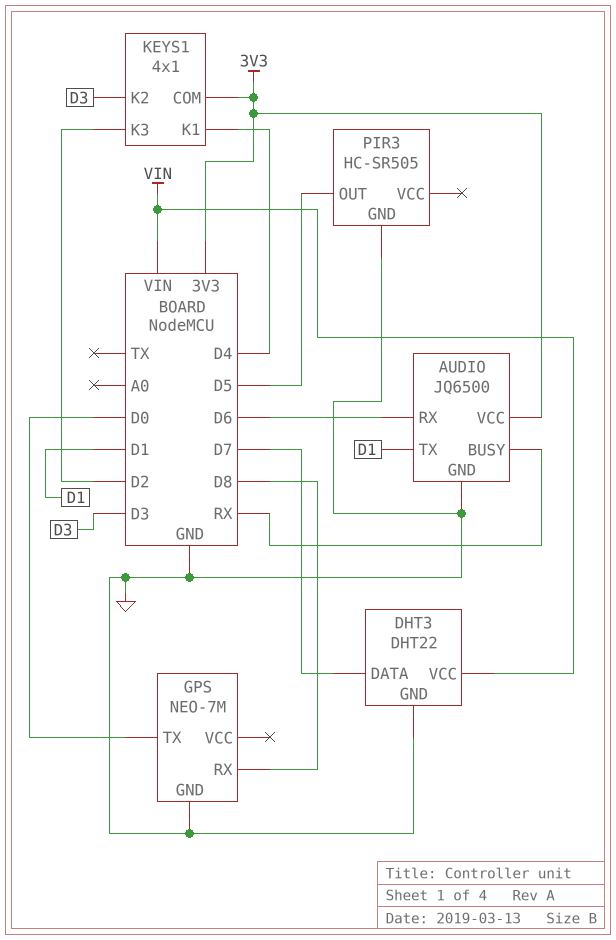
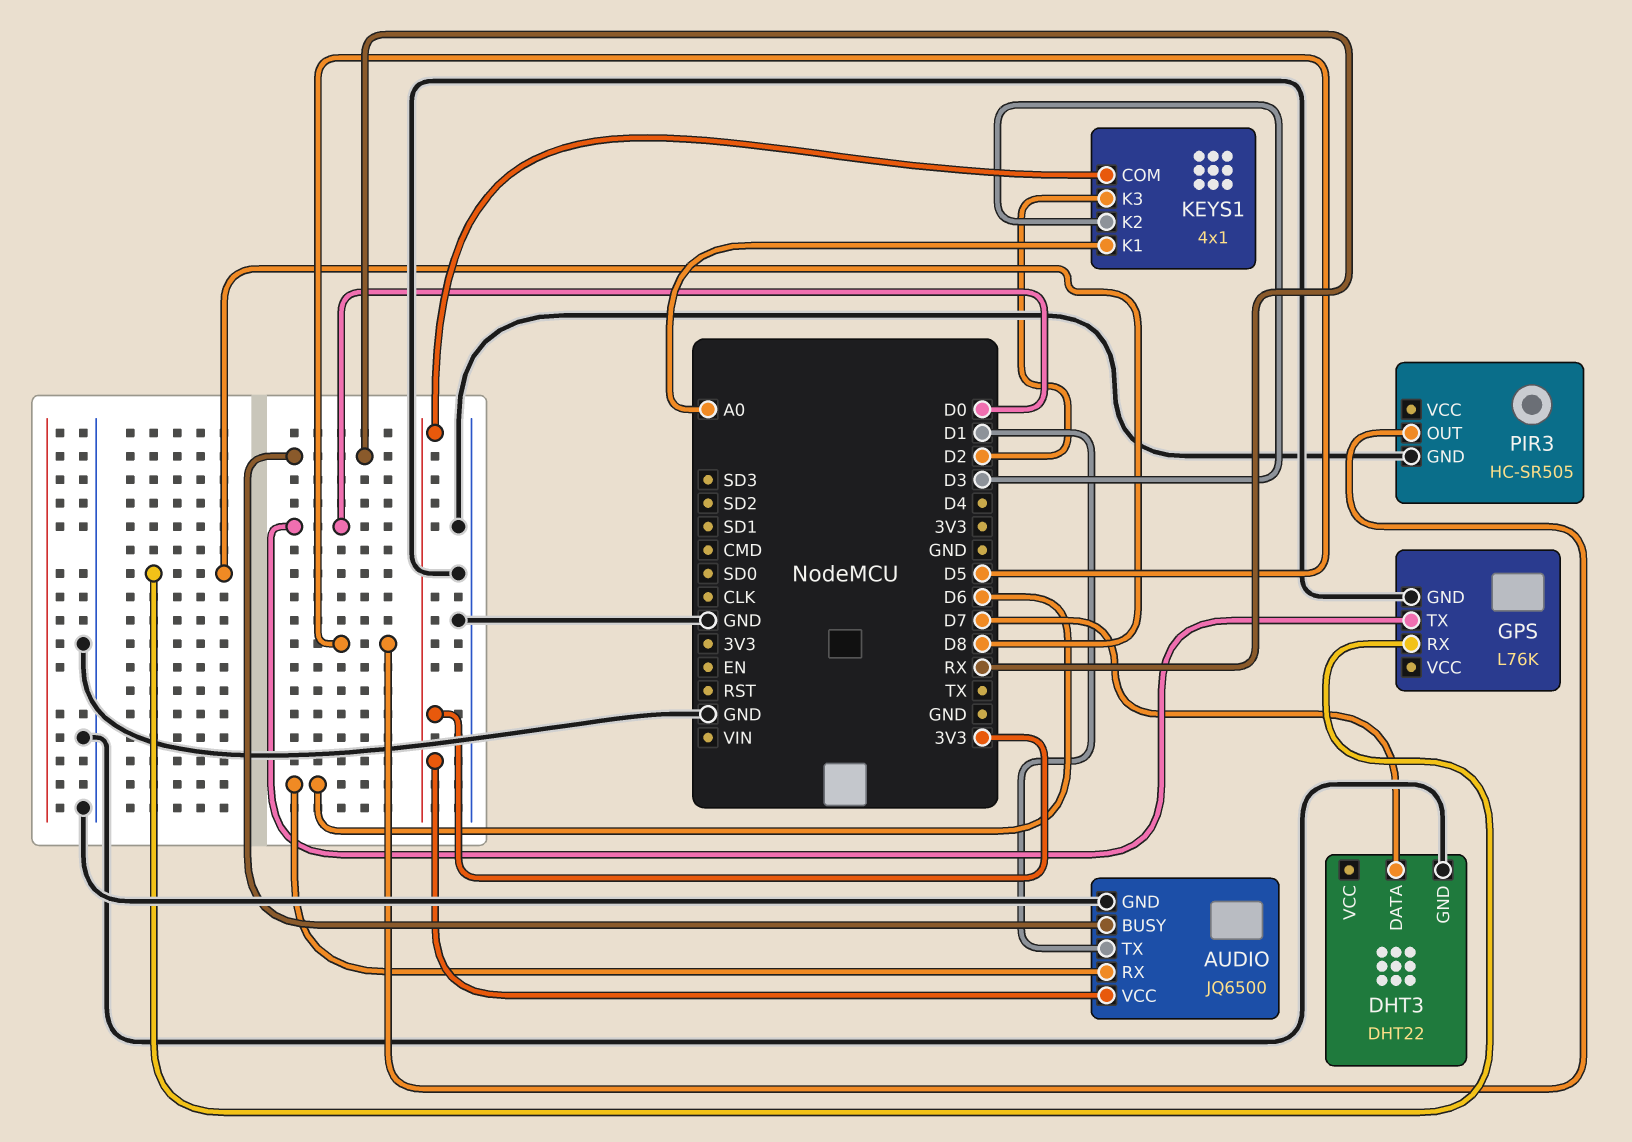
DHT3 pin VCC: VIN -> none
GPS: NEO-7M -> L76K
KEYS1 pin K1: D4 -> A0

